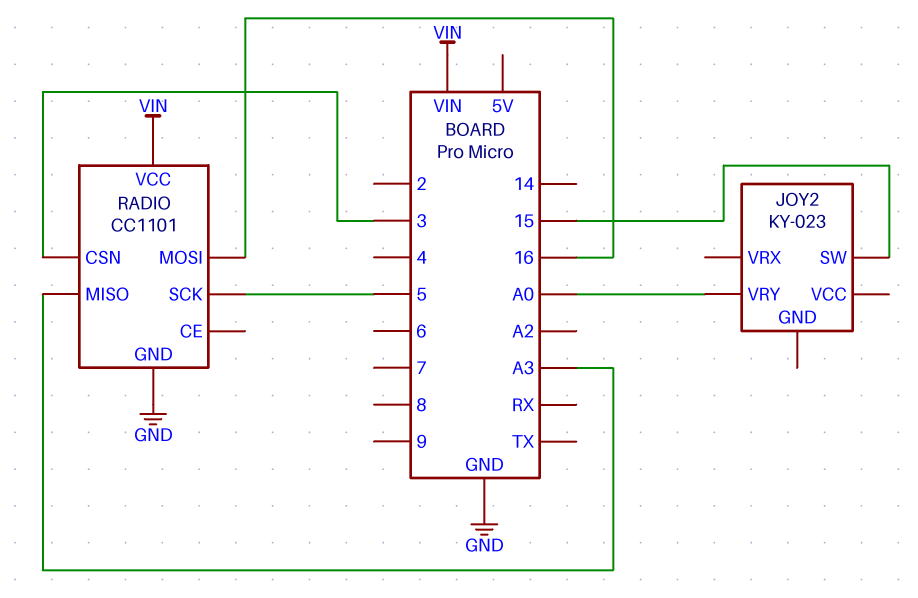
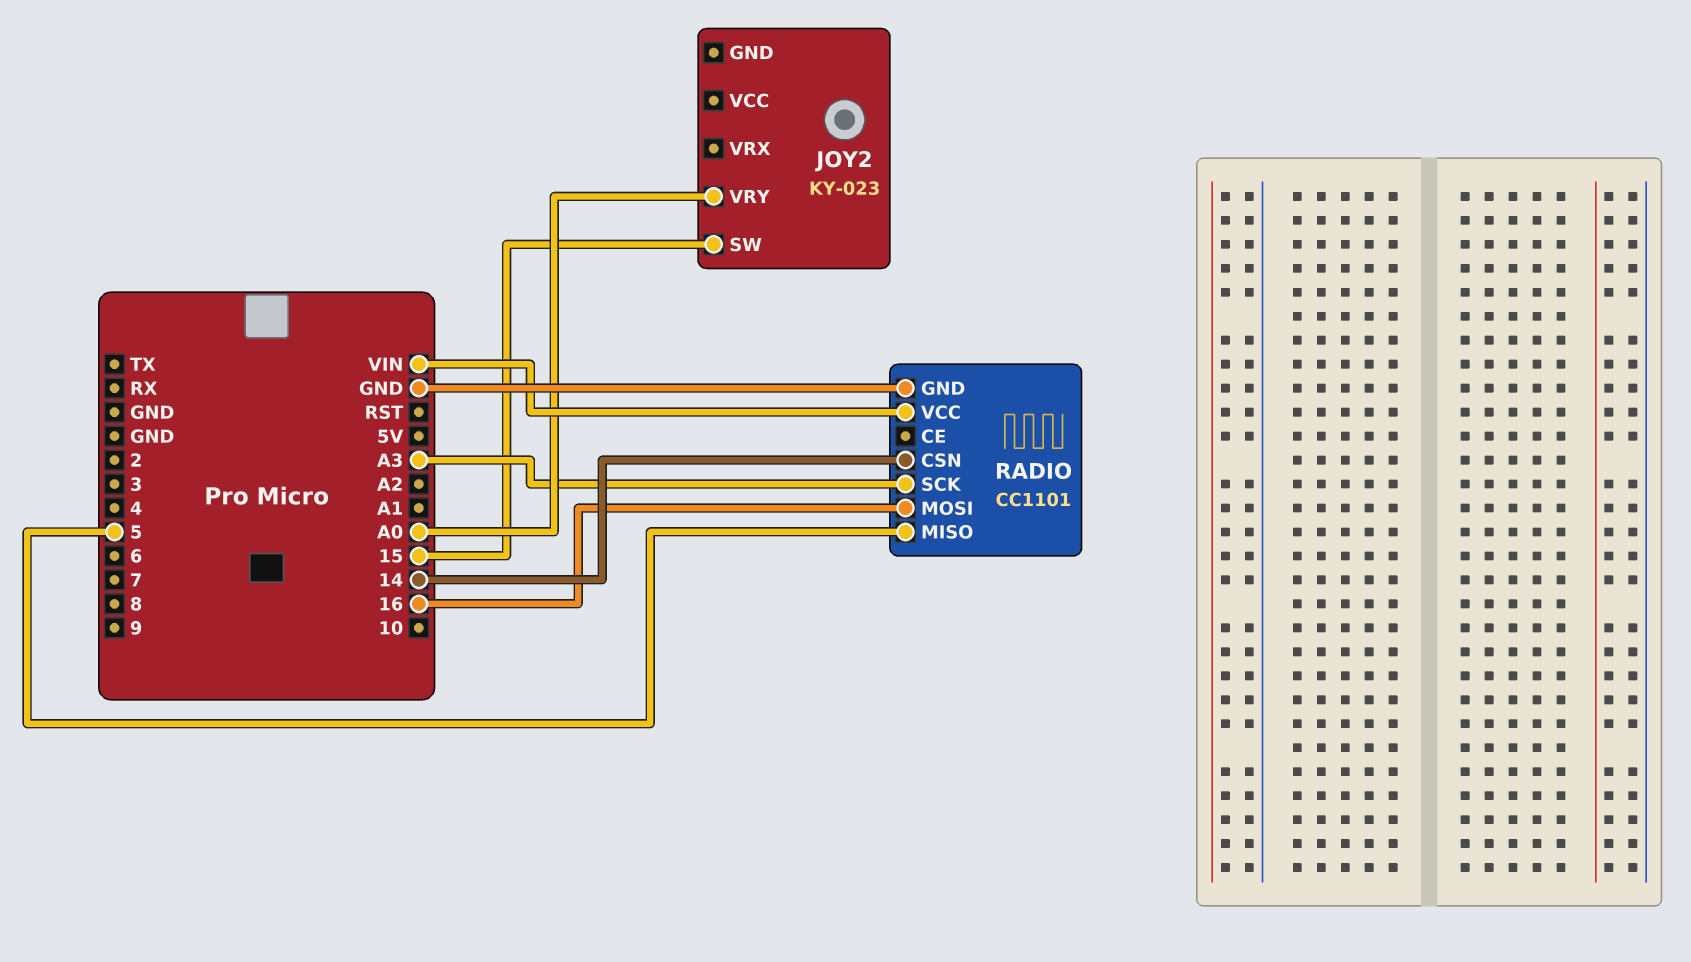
RADIO pin CSN: 3 -> 14
RADIO pin MISO: A3 -> 5
RADIO pin SCK: 5 -> A3

